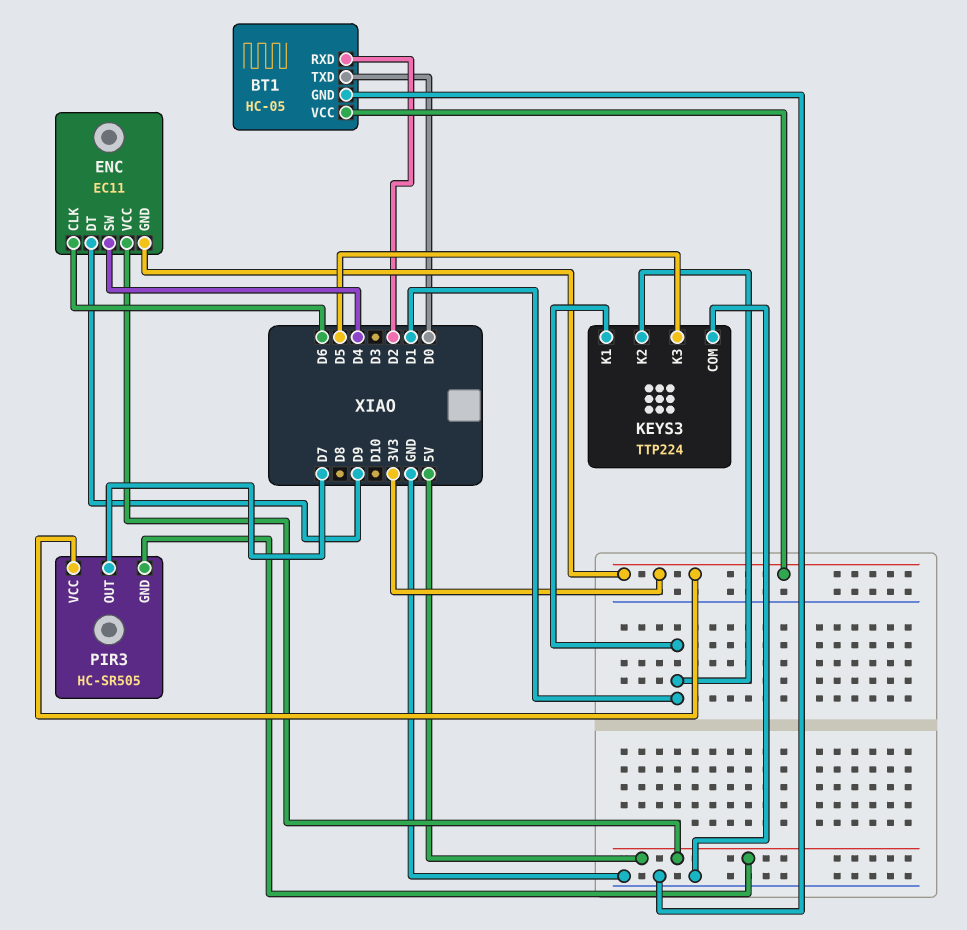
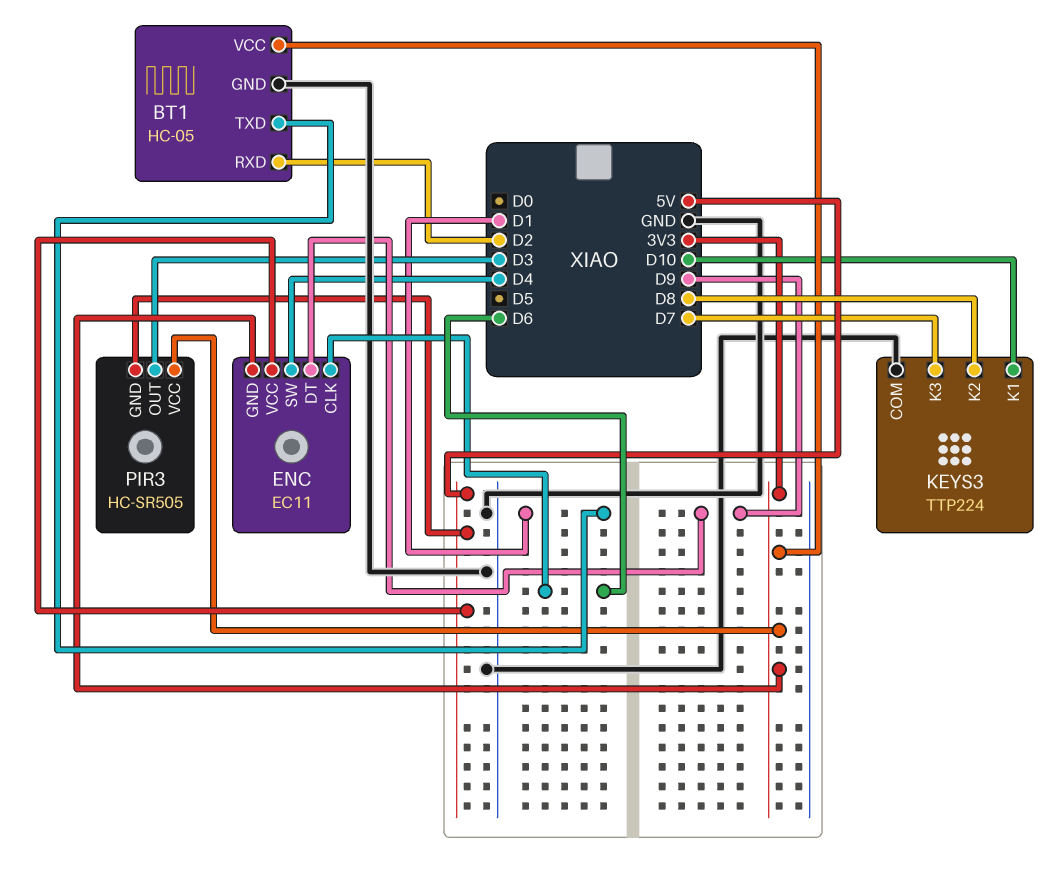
BT1 pin TXD: D0 -> D1
KEYS3 pin K1: D1 -> D10
KEYS3 pin K2: D1 -> D8
KEYS3 pin K3: D5 -> D7
PIR3 pin OUT: D7 -> D3

